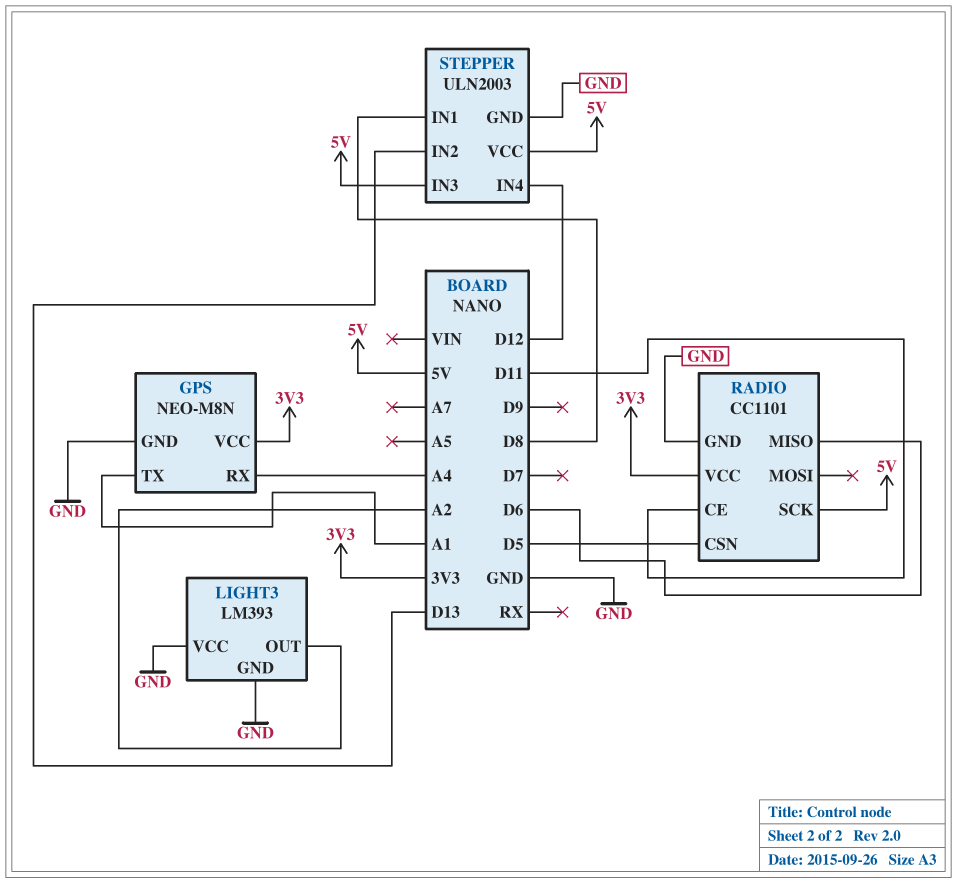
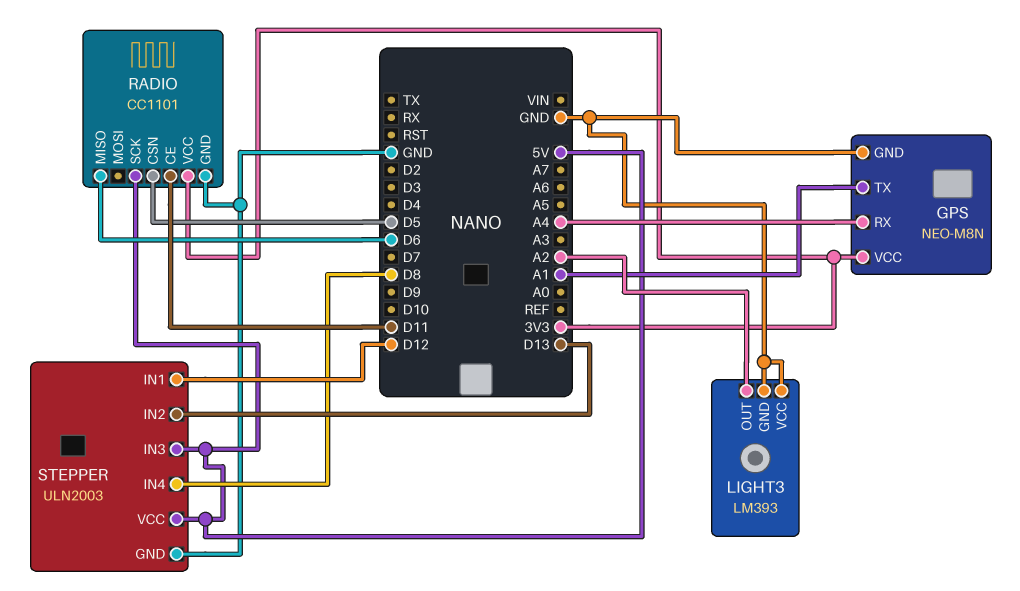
STEPPER pin IN1: D8 -> D12
STEPPER pin IN4: D12 -> D8

